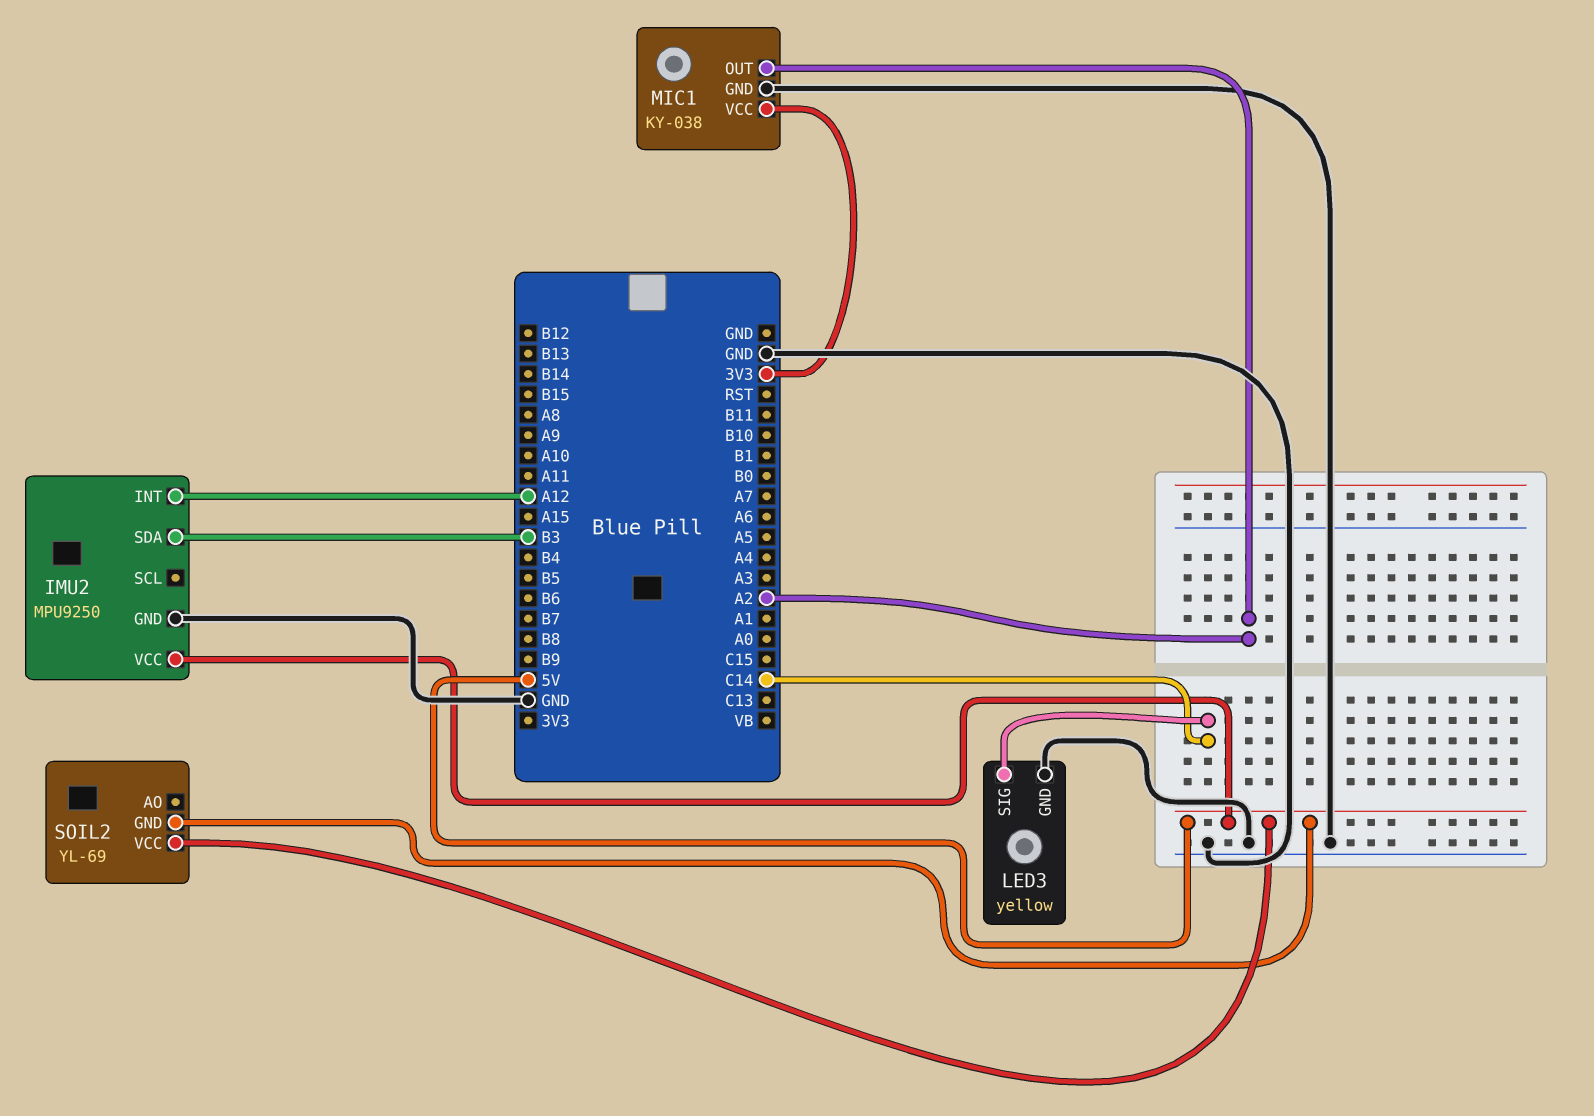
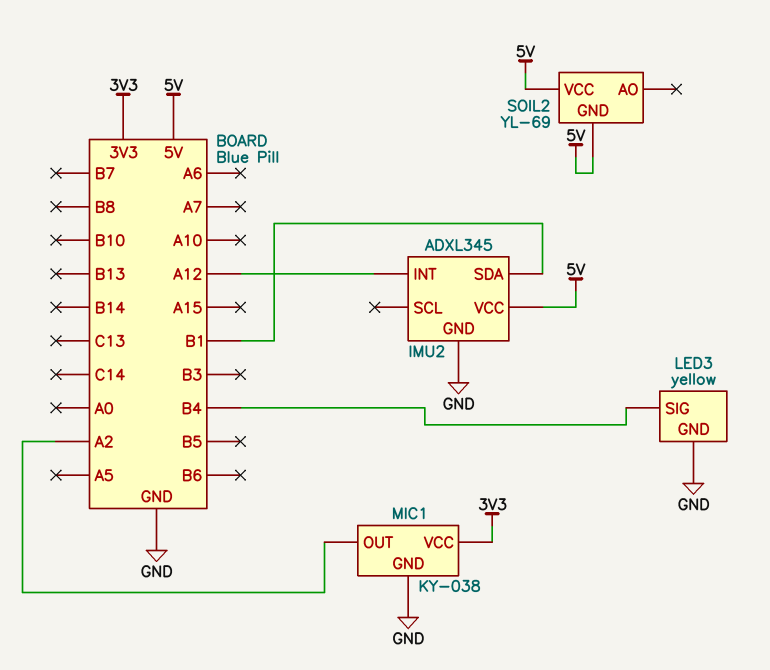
IMU2: MPU9250 -> ADXL345
IMU2 pin SDA: B3 -> B1
LED3 pin SIG: C14 -> B4

